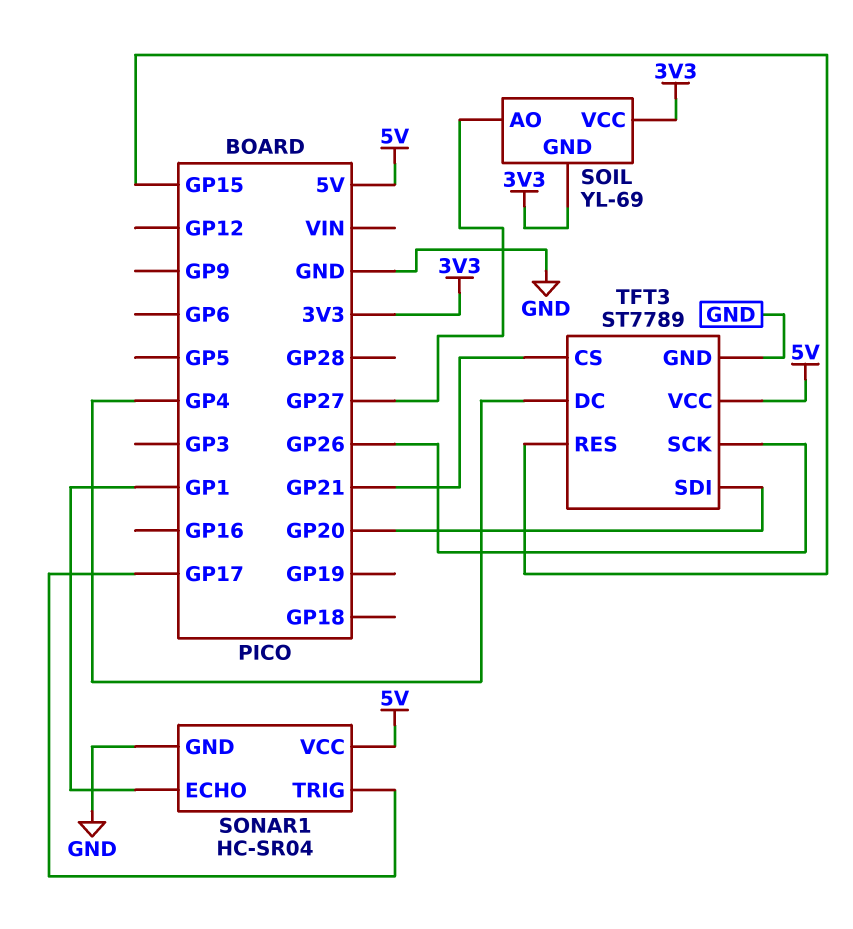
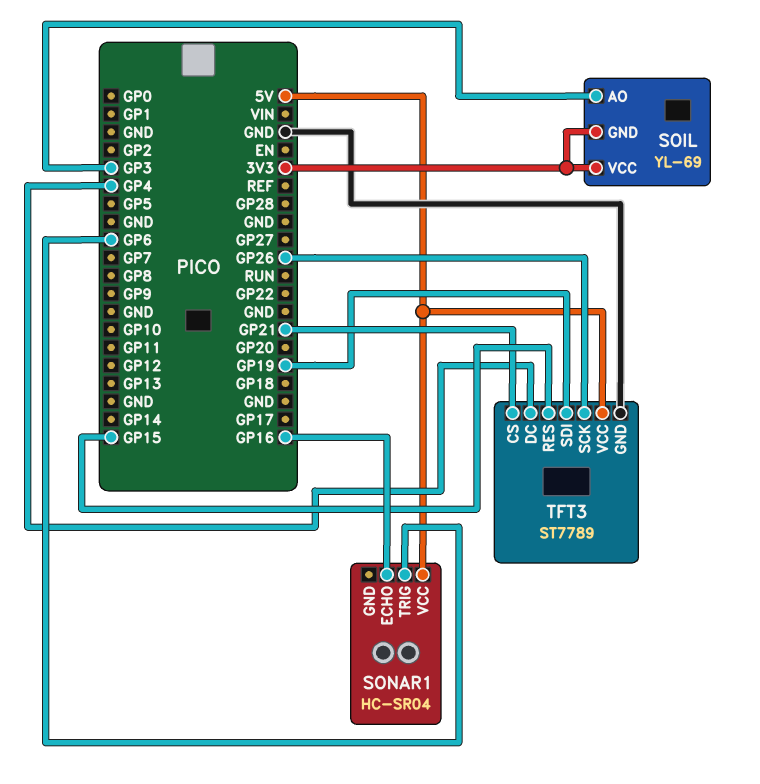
SOIL pin AO: GP27 -> GP3
SONAR1 pin ECHO: GP1 -> GP16
SONAR1 pin GND: GND -> none
SONAR1 pin TRIG: GP17 -> GP6
TFT3 pin SDI: GP20 -> GP19

